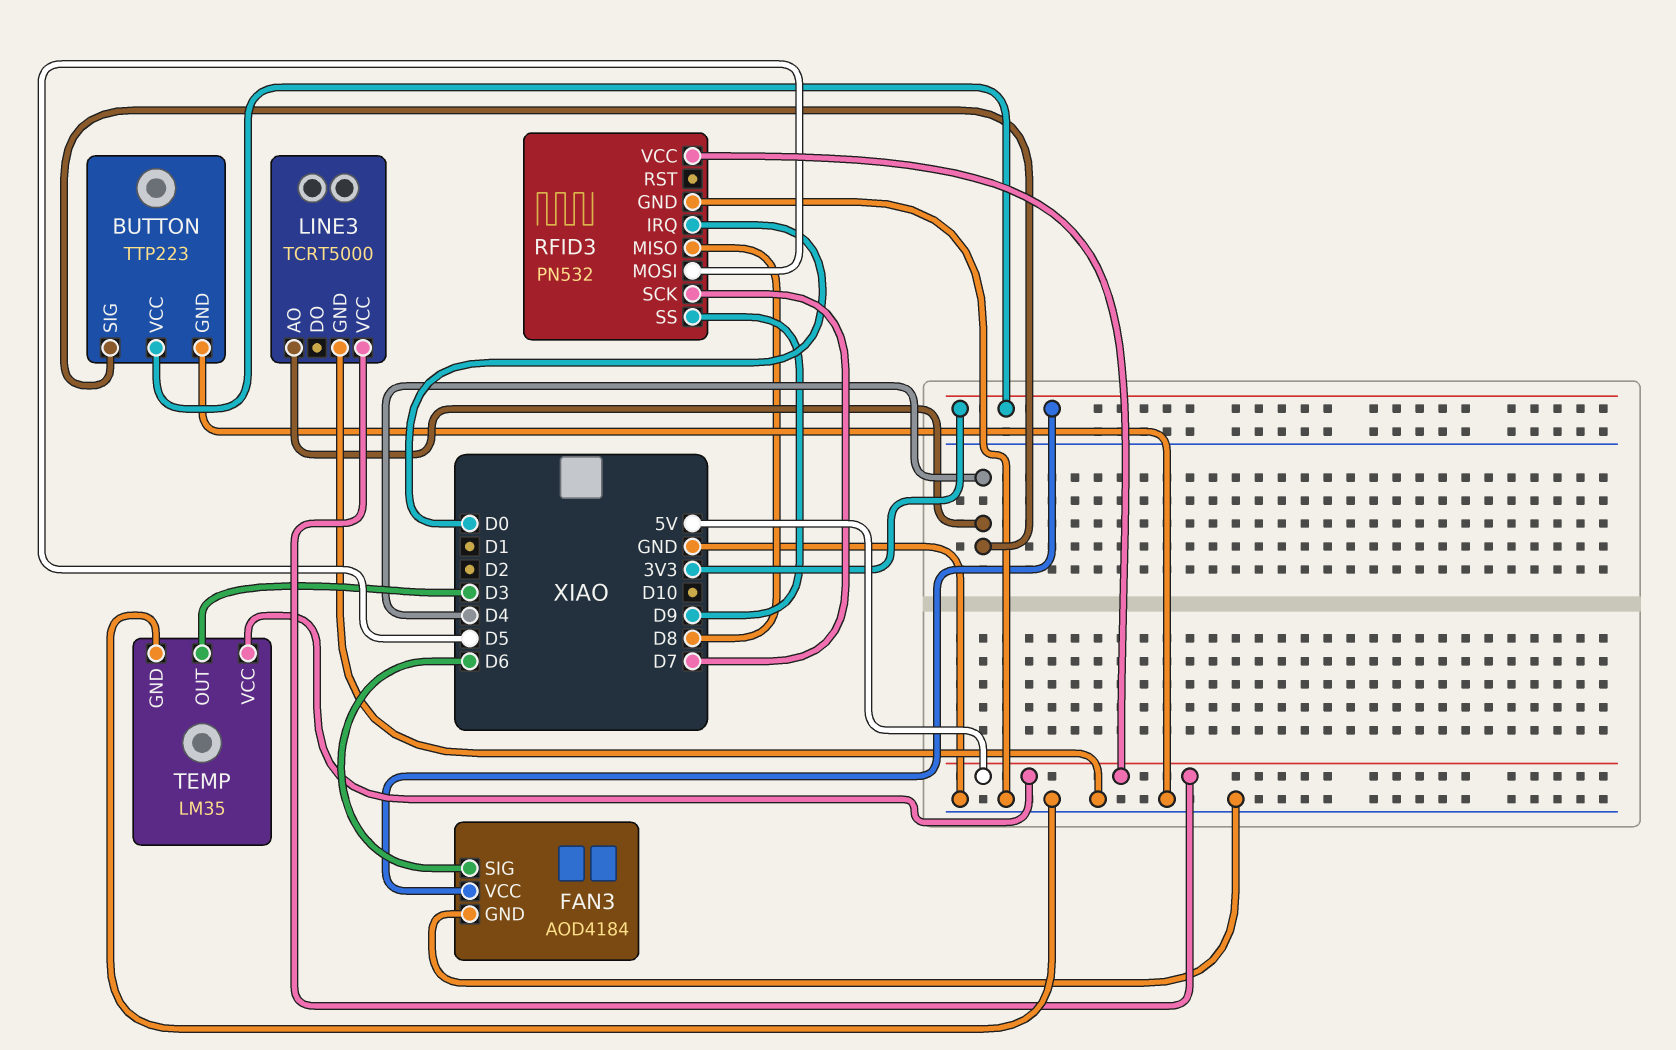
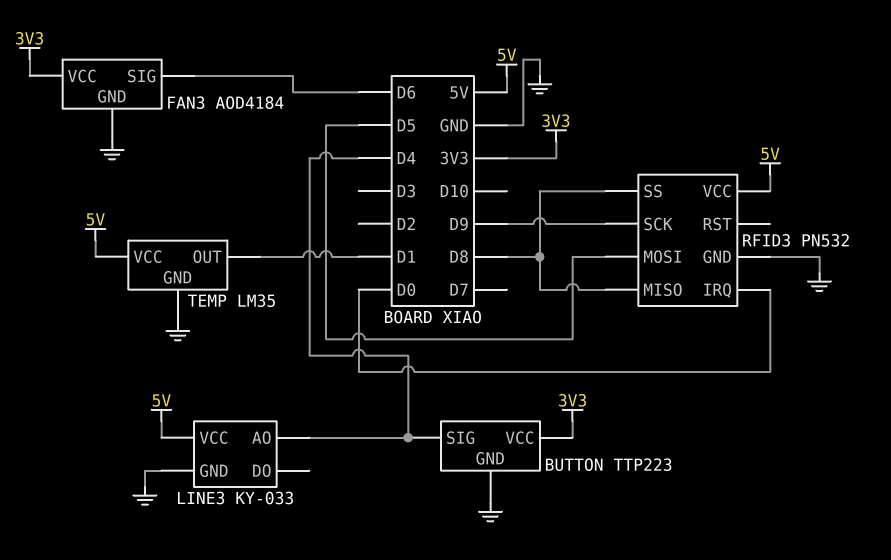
LINE3: TCRT5000 -> KY-033
RFID3 pin SCK: D7 -> D9
RFID3 pin SS: D9 -> D8
TEMP pin OUT: D3 -> D1

